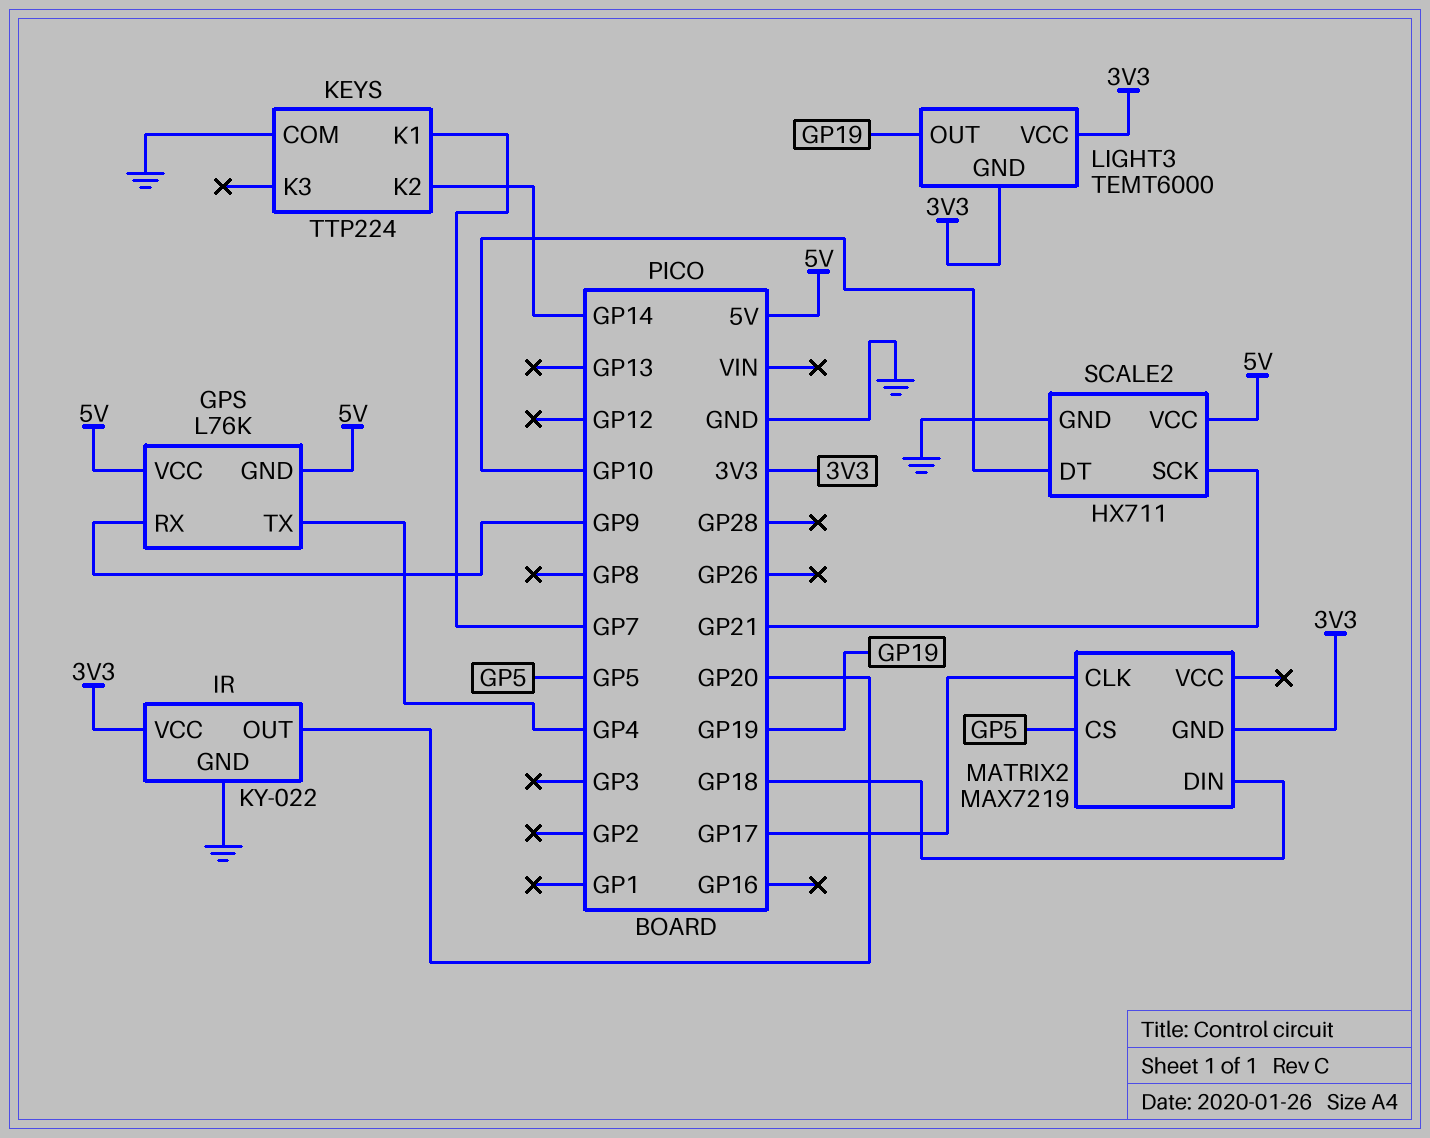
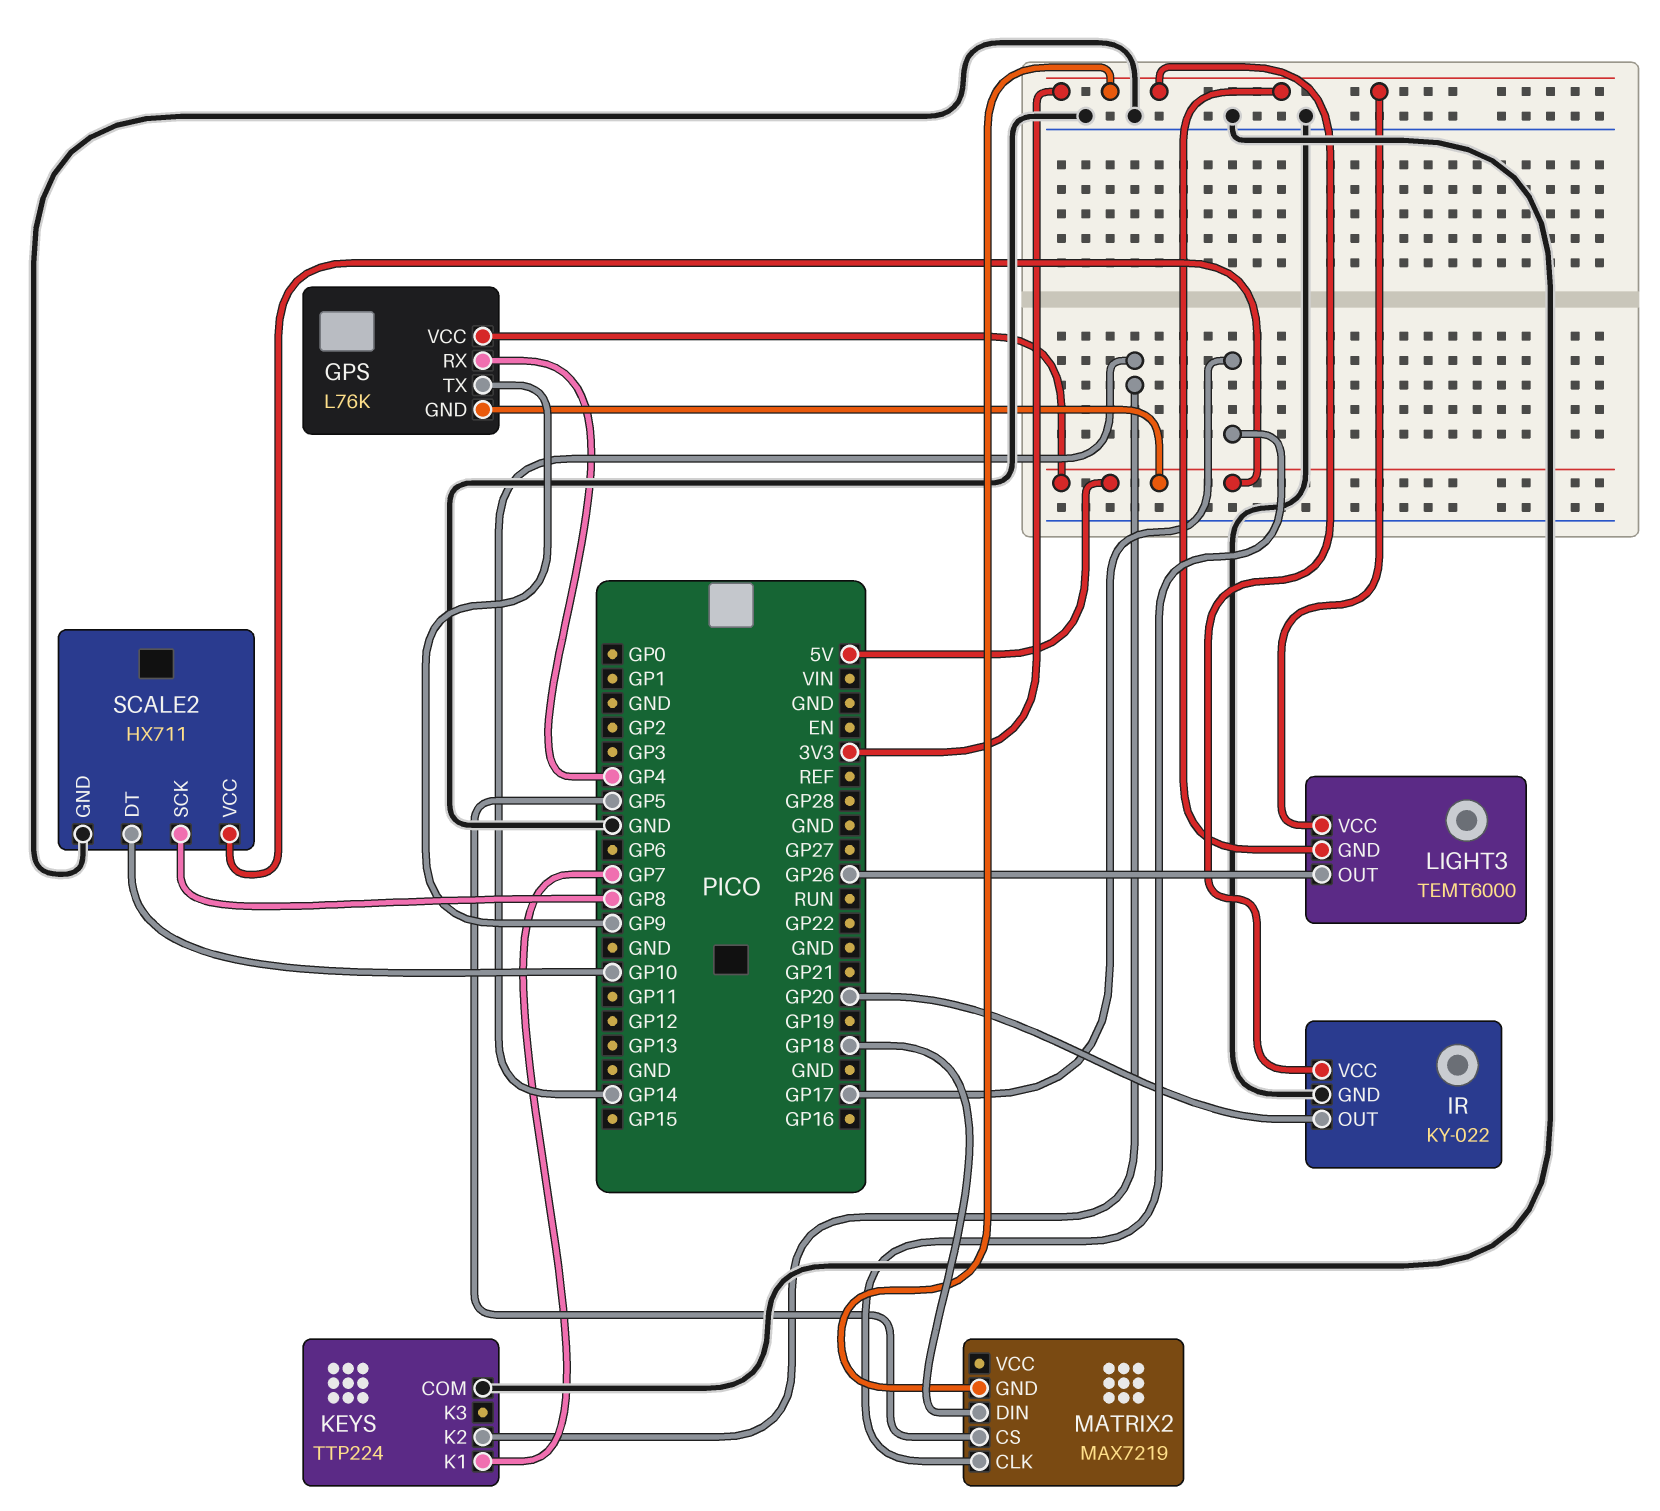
GPS pin RX: GP9 -> GP4
GPS pin TX: GP4 -> GP9
LIGHT3 pin OUT: GP19 -> GP26
SCALE2 pin SCK: GP21 -> GP8

